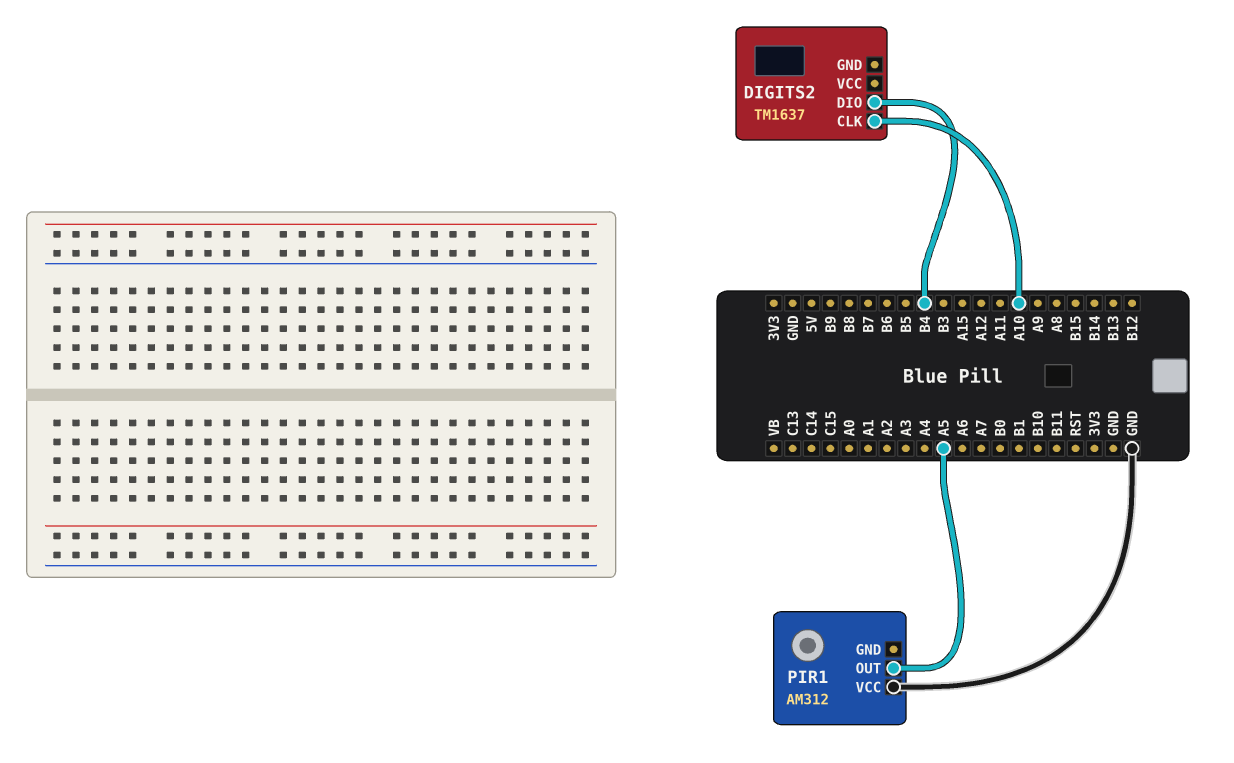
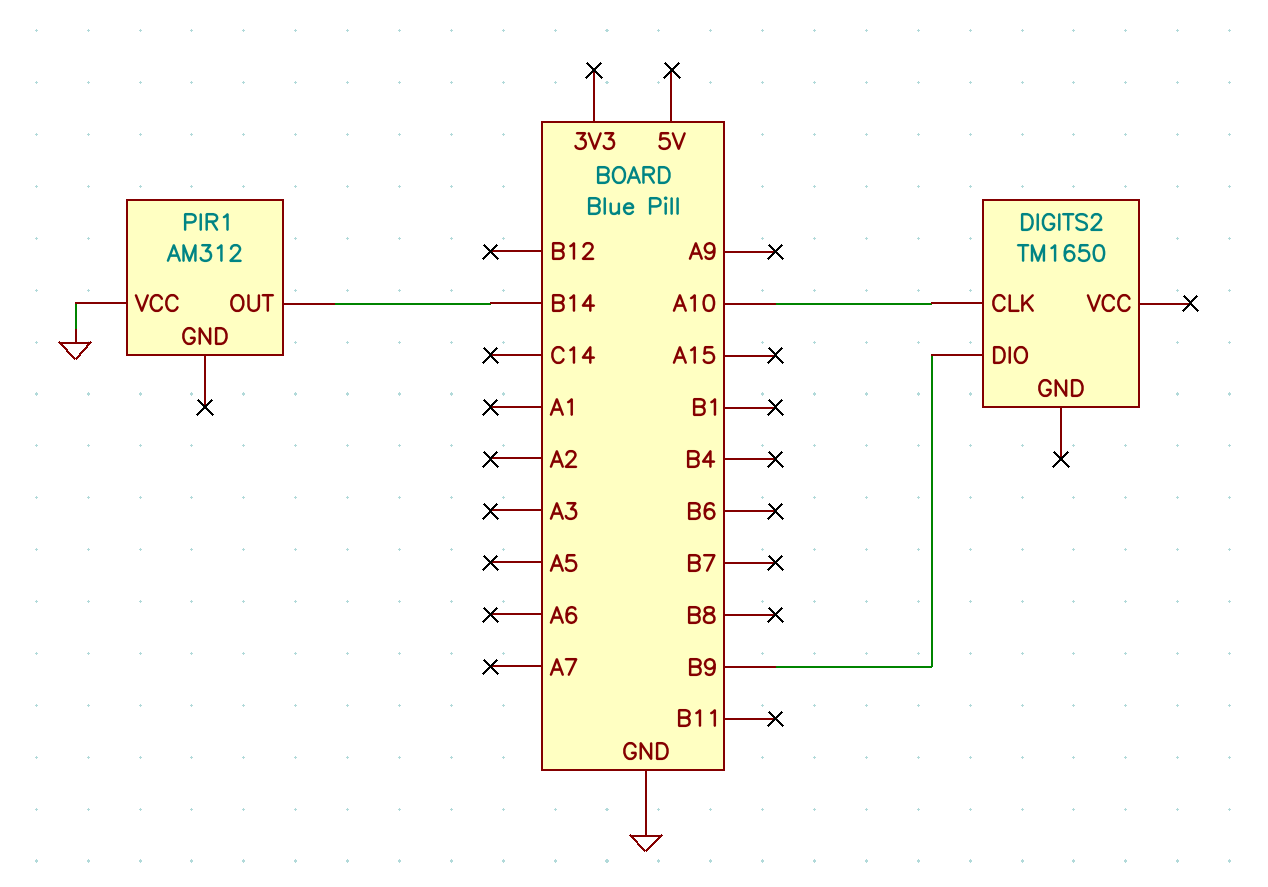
DIGITS2: TM1637 -> TM1650
DIGITS2 pin DIO: B4 -> B9
PIR1 pin OUT: A5 -> B14

